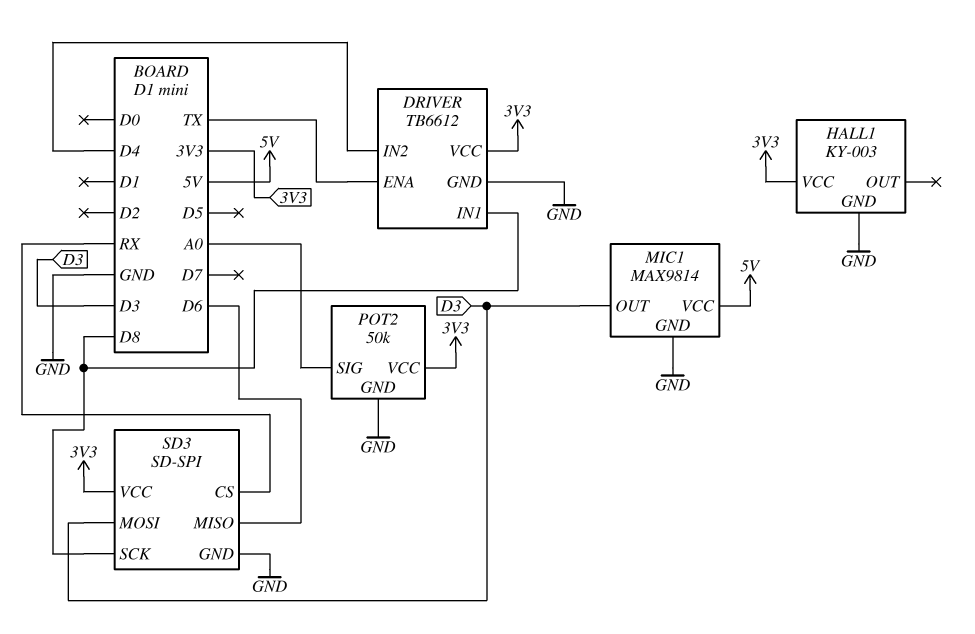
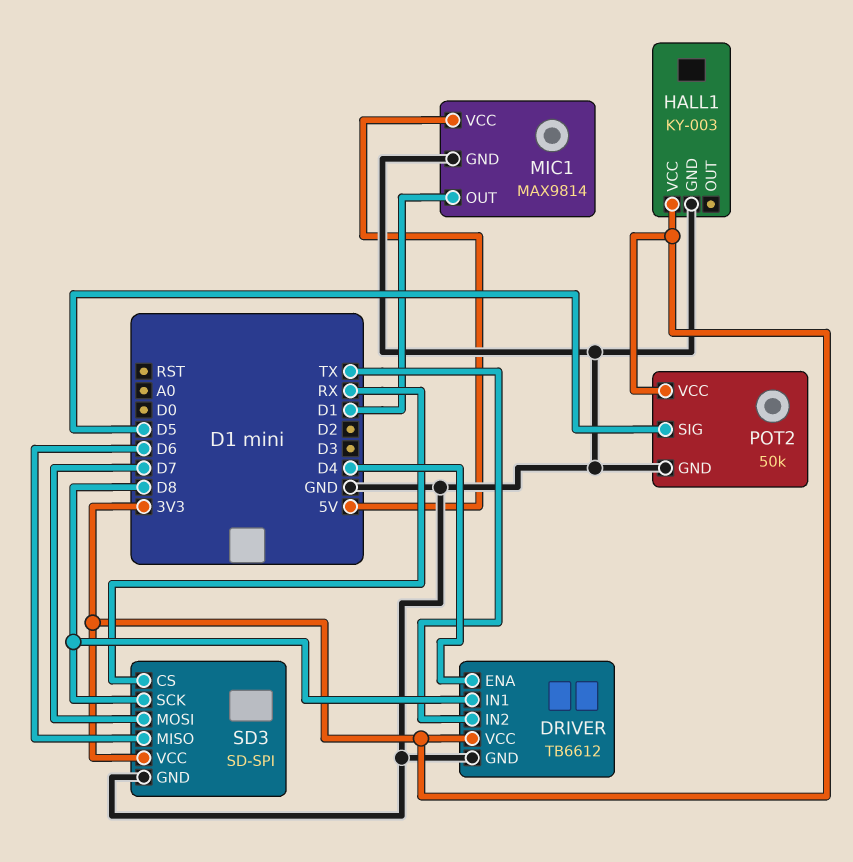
DRIVER pin ENA: TX -> D4
DRIVER pin IN2: D4 -> TX
MIC1 pin OUT: D3 -> D1
POT2 pin SIG: A0 -> D5
SD3 pin MOSI: D3 -> D7

